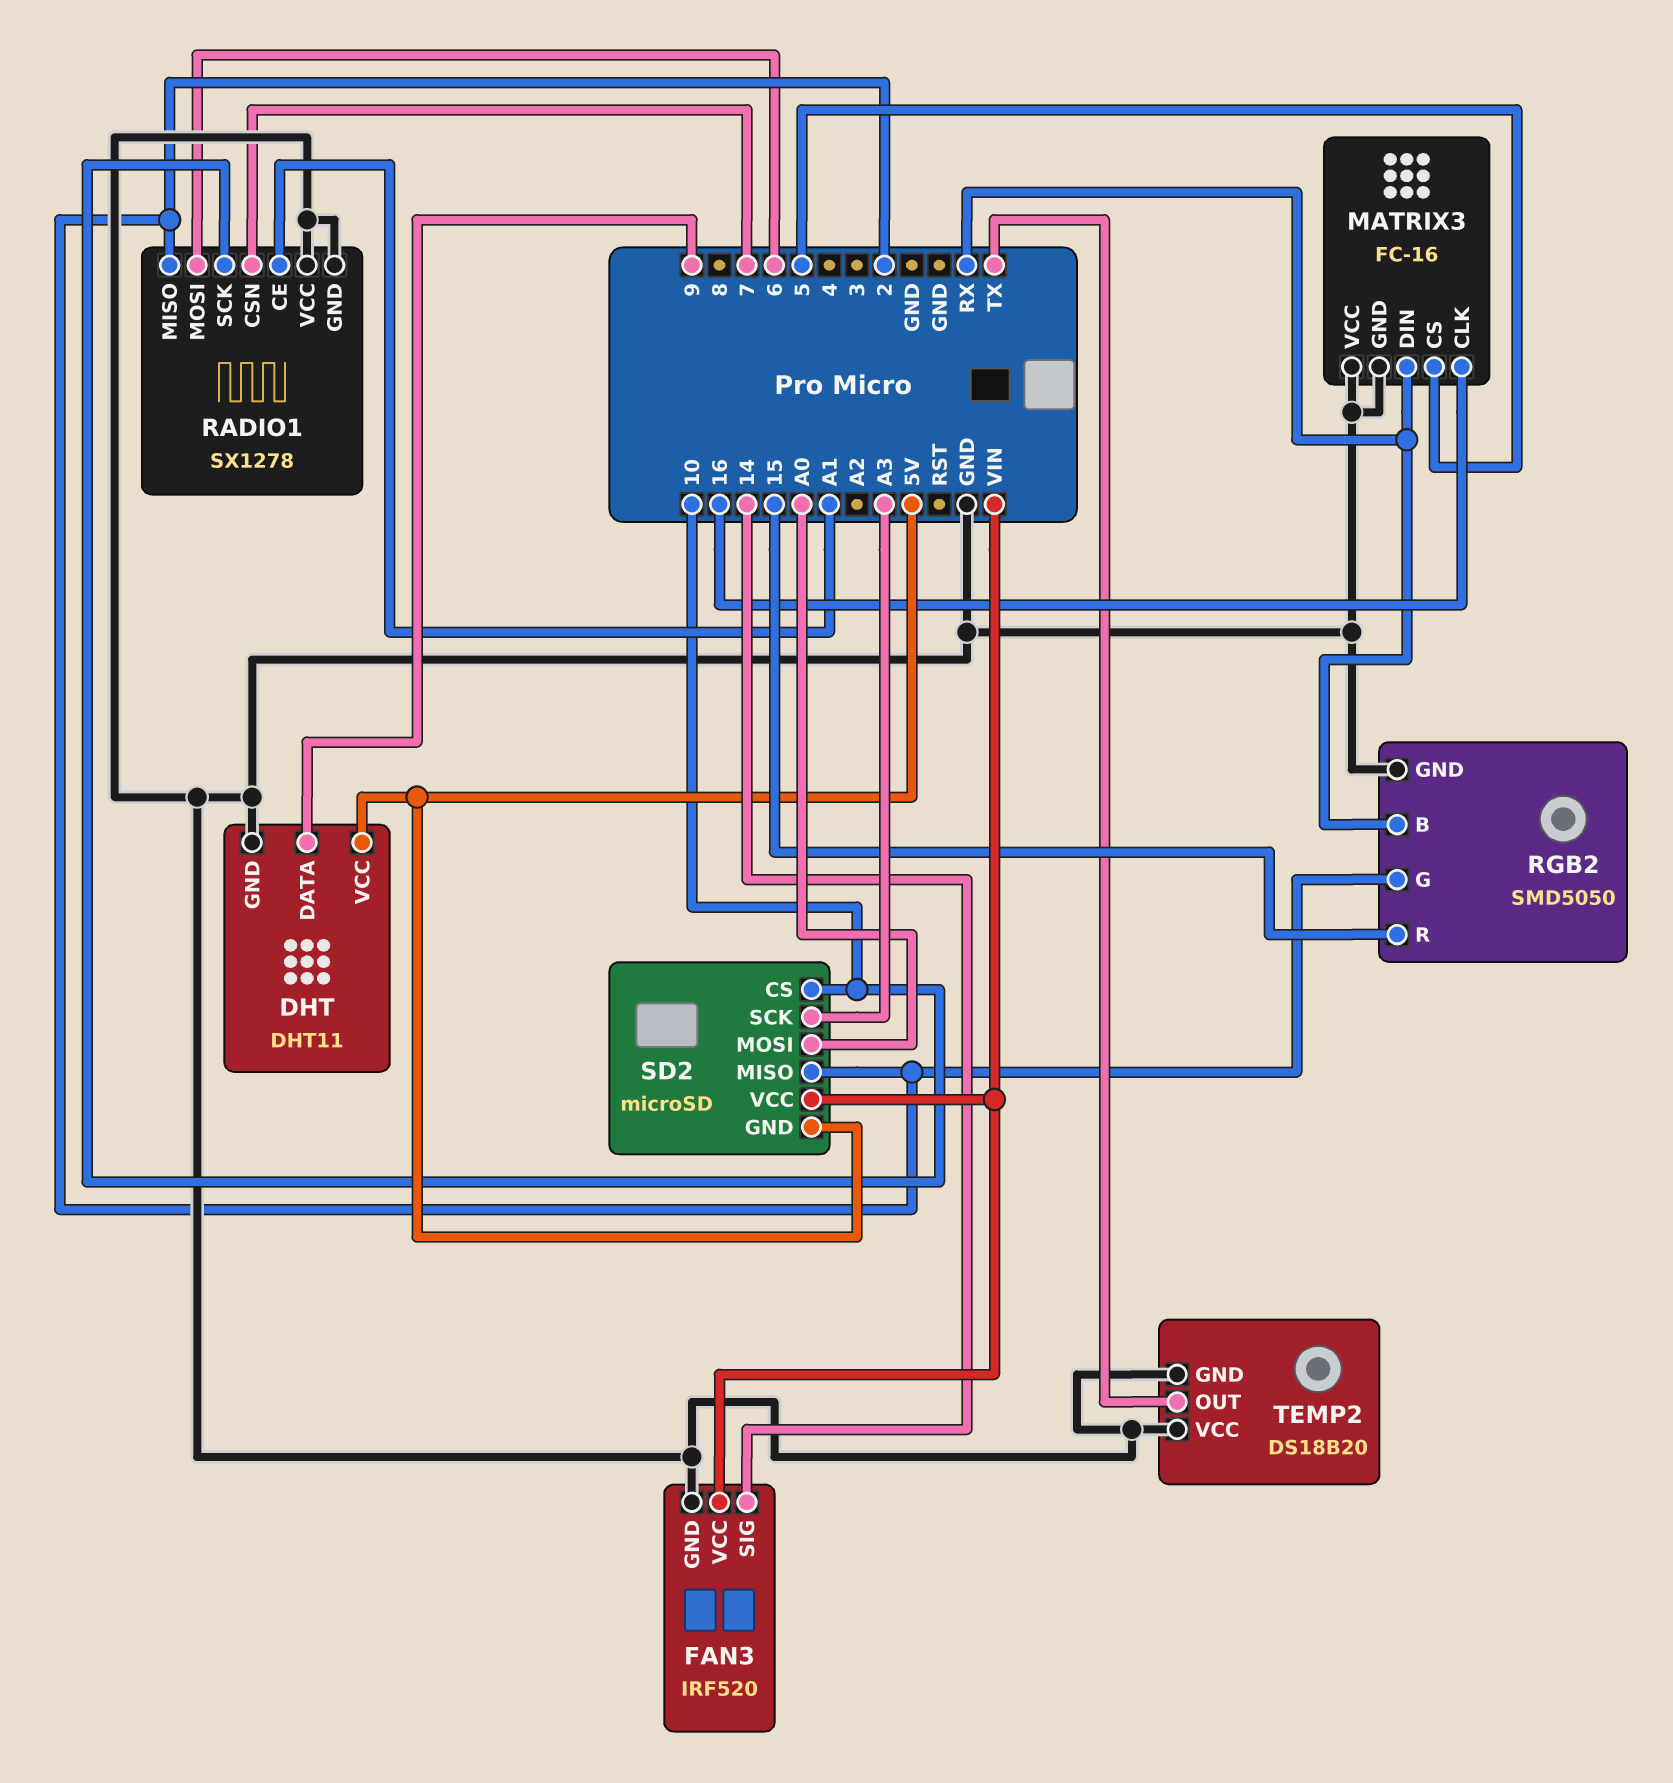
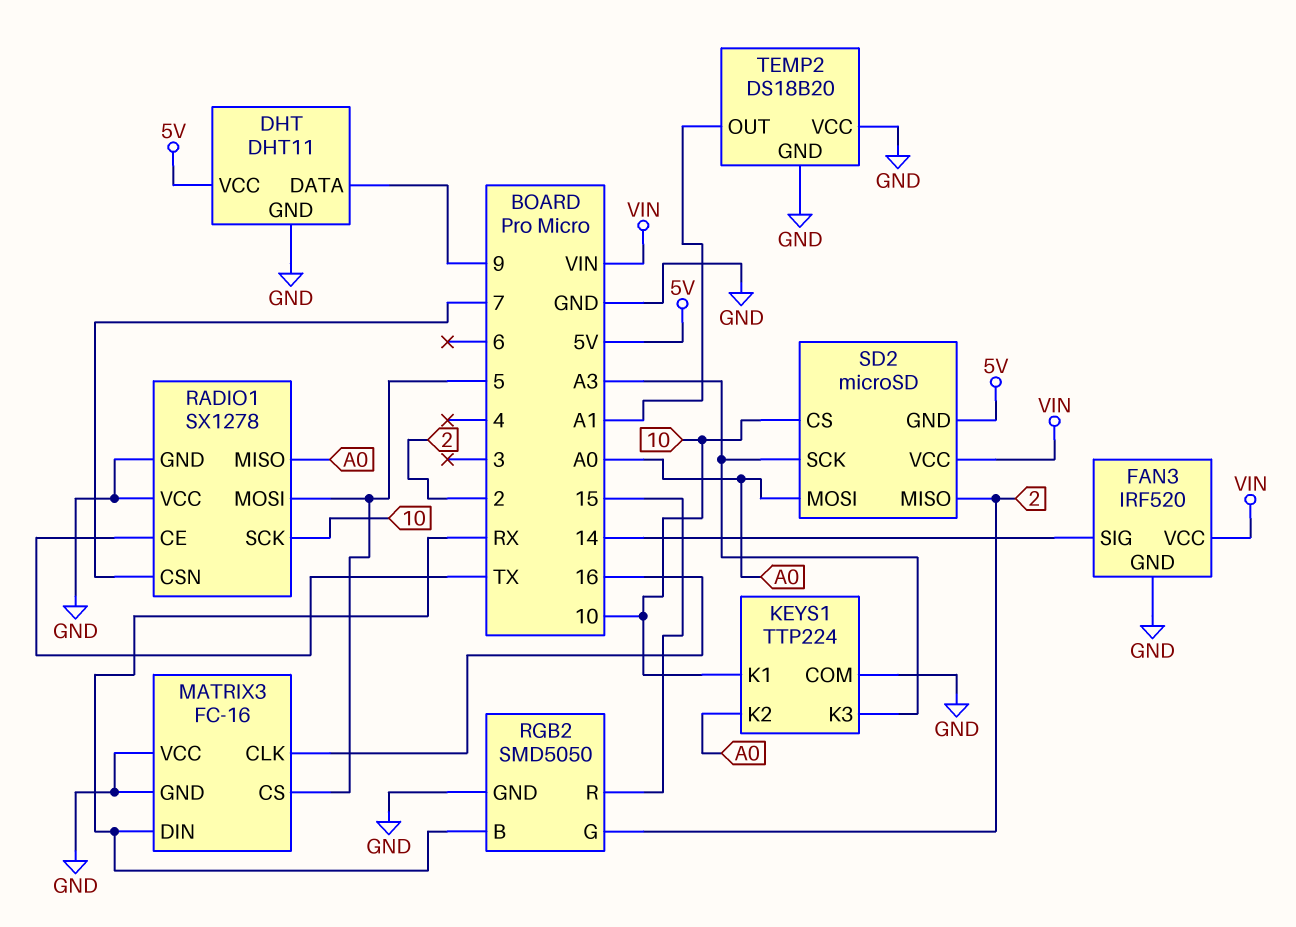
KEYS1: none -> TTP224
KEYS1 pin COM: none -> GND
KEYS1 pin K1: none -> 10
KEYS1 pin K2: none -> A0
KEYS1 pin K3: none -> A3
RADIO1 pin CE: A1 -> TX
RADIO1 pin MISO: 2 -> A0
RADIO1 pin MOSI: 6 -> 5
TEMP2 pin OUT: TX -> A1

